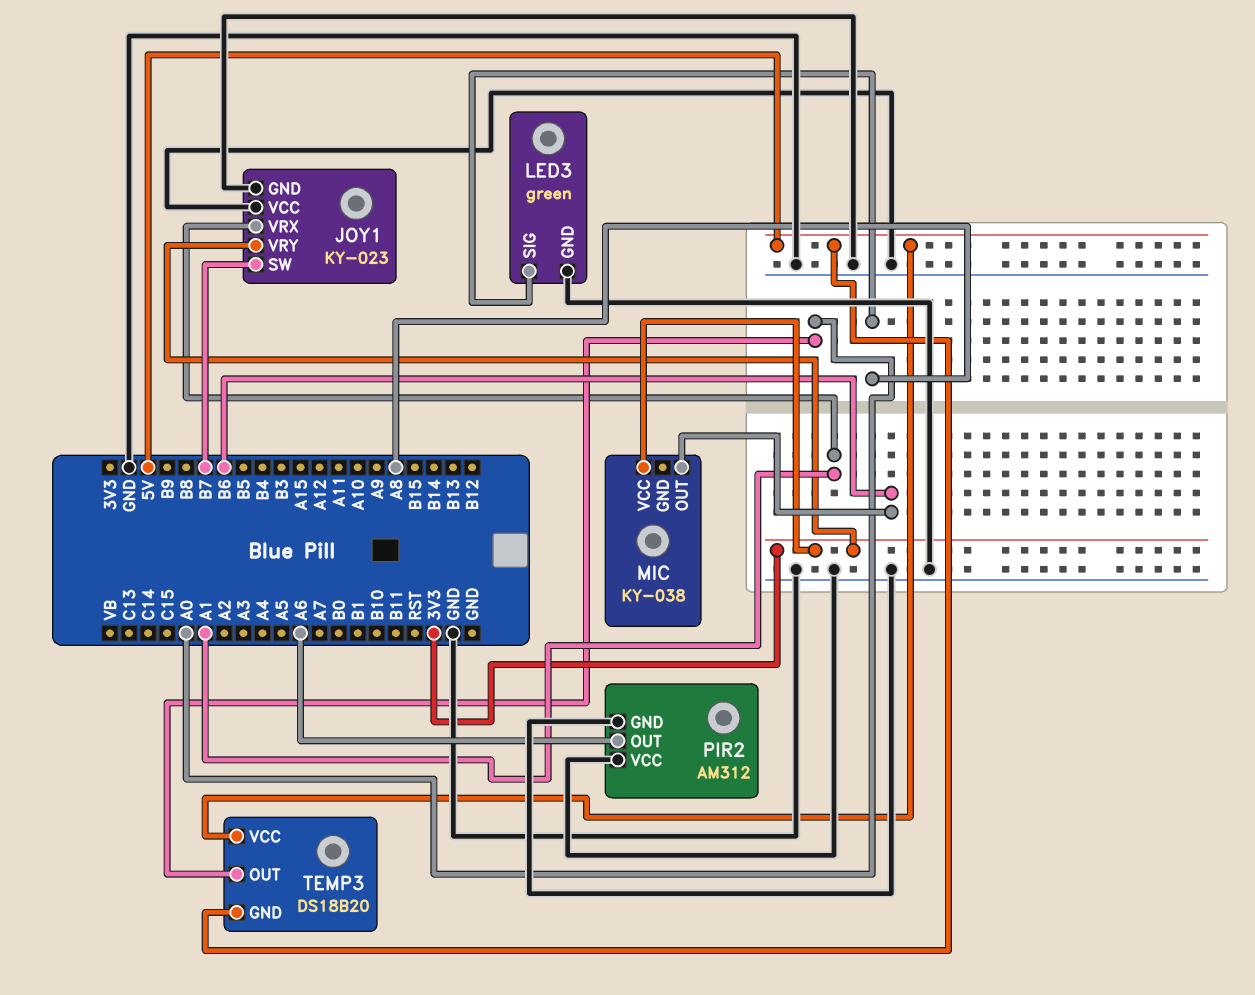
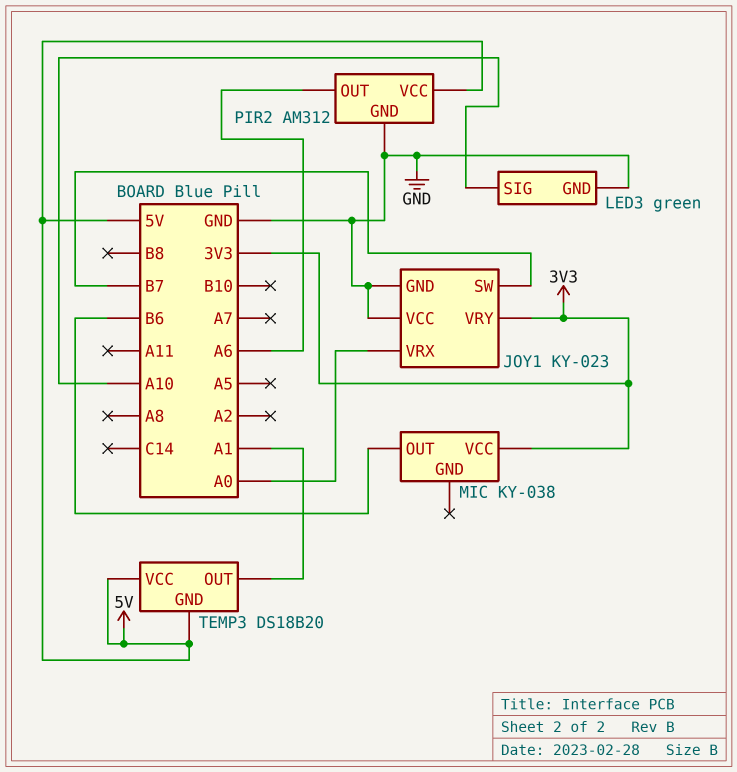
JOY1 pin VRX: A1 -> A0
LED3 pin SIG: A8 -> A10
PIR2 pin VCC: GND -> 5V
TEMP3 pin OUT: A0 -> A1

